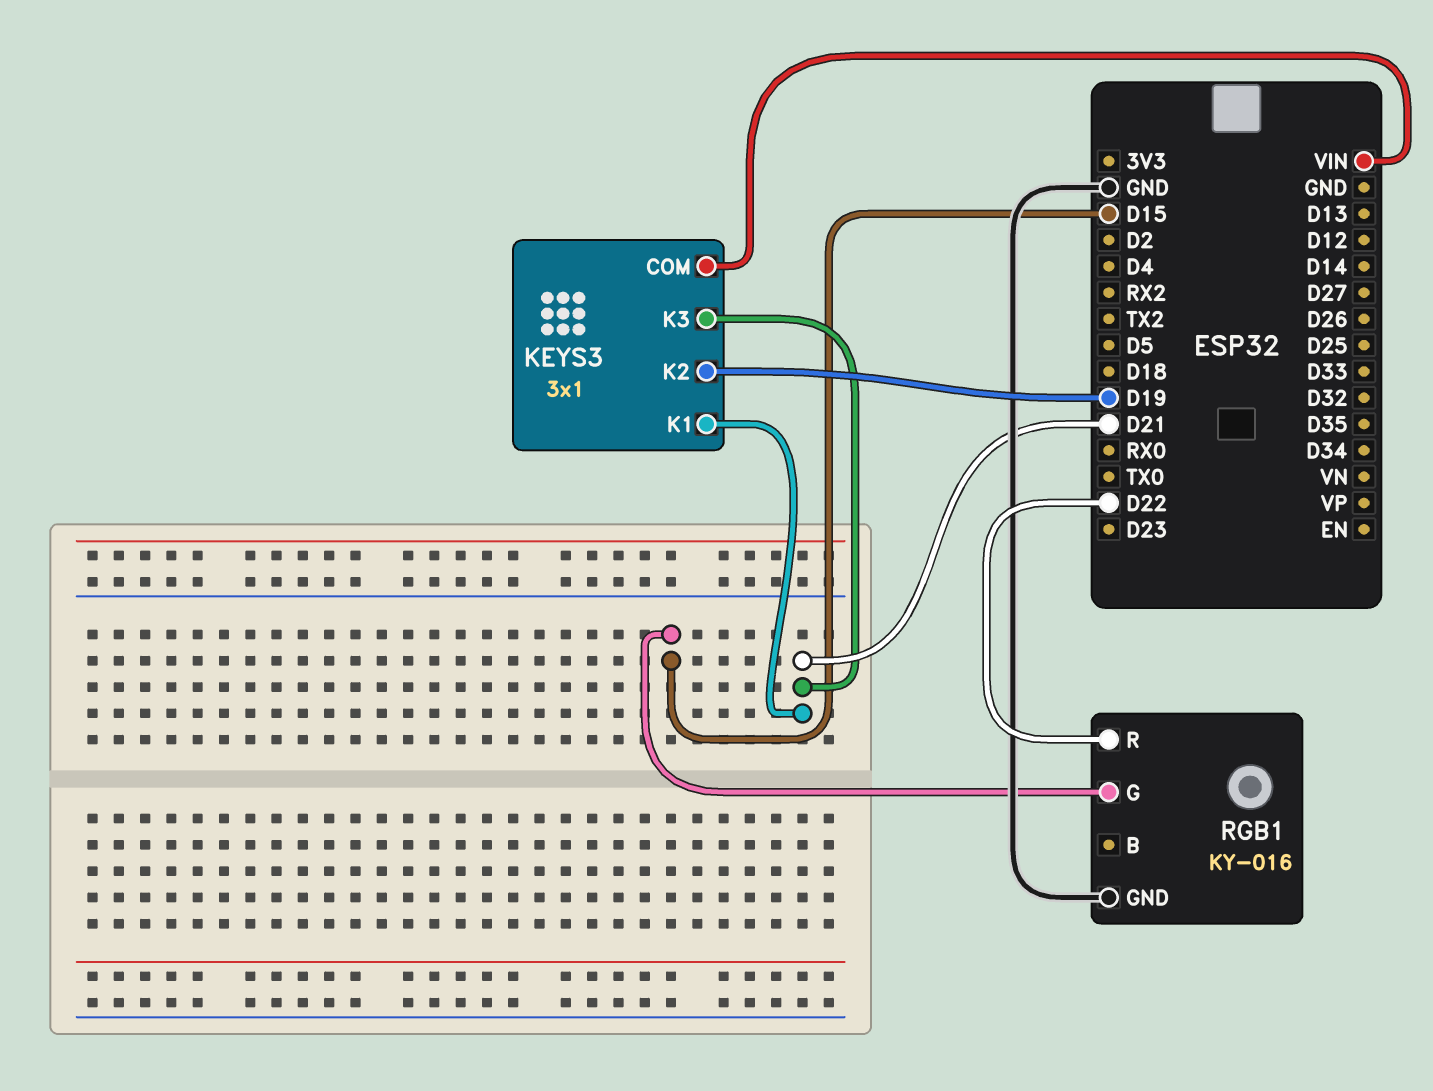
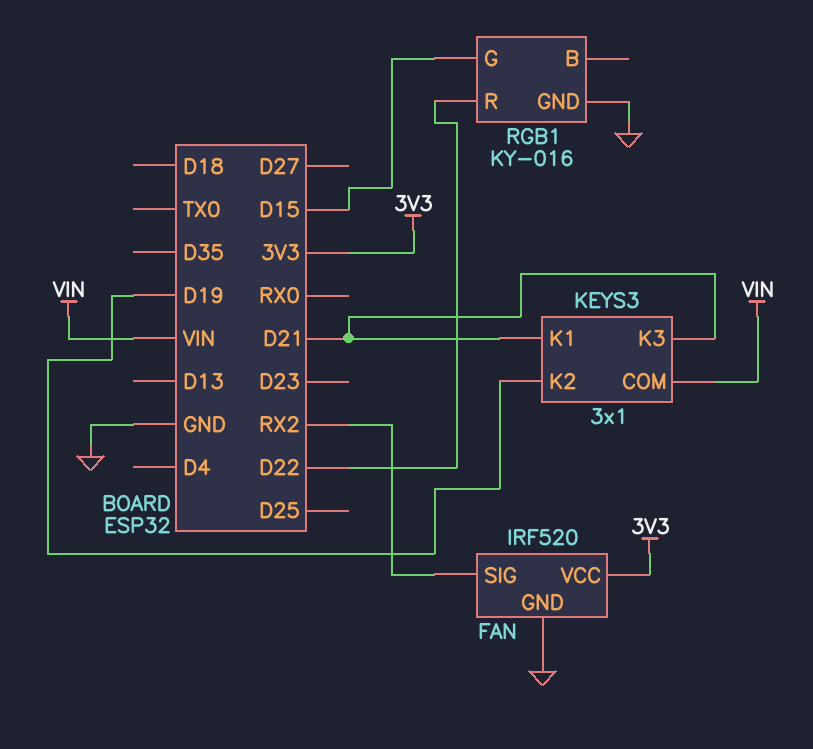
FAN: none -> IRF520
FAN pin GND: none -> GND
FAN pin SIG: none -> RX2
FAN pin VCC: none -> 3V3

